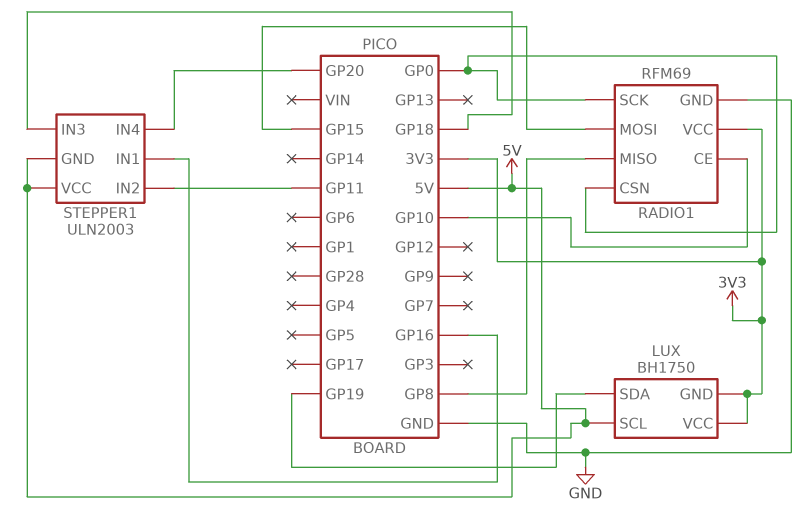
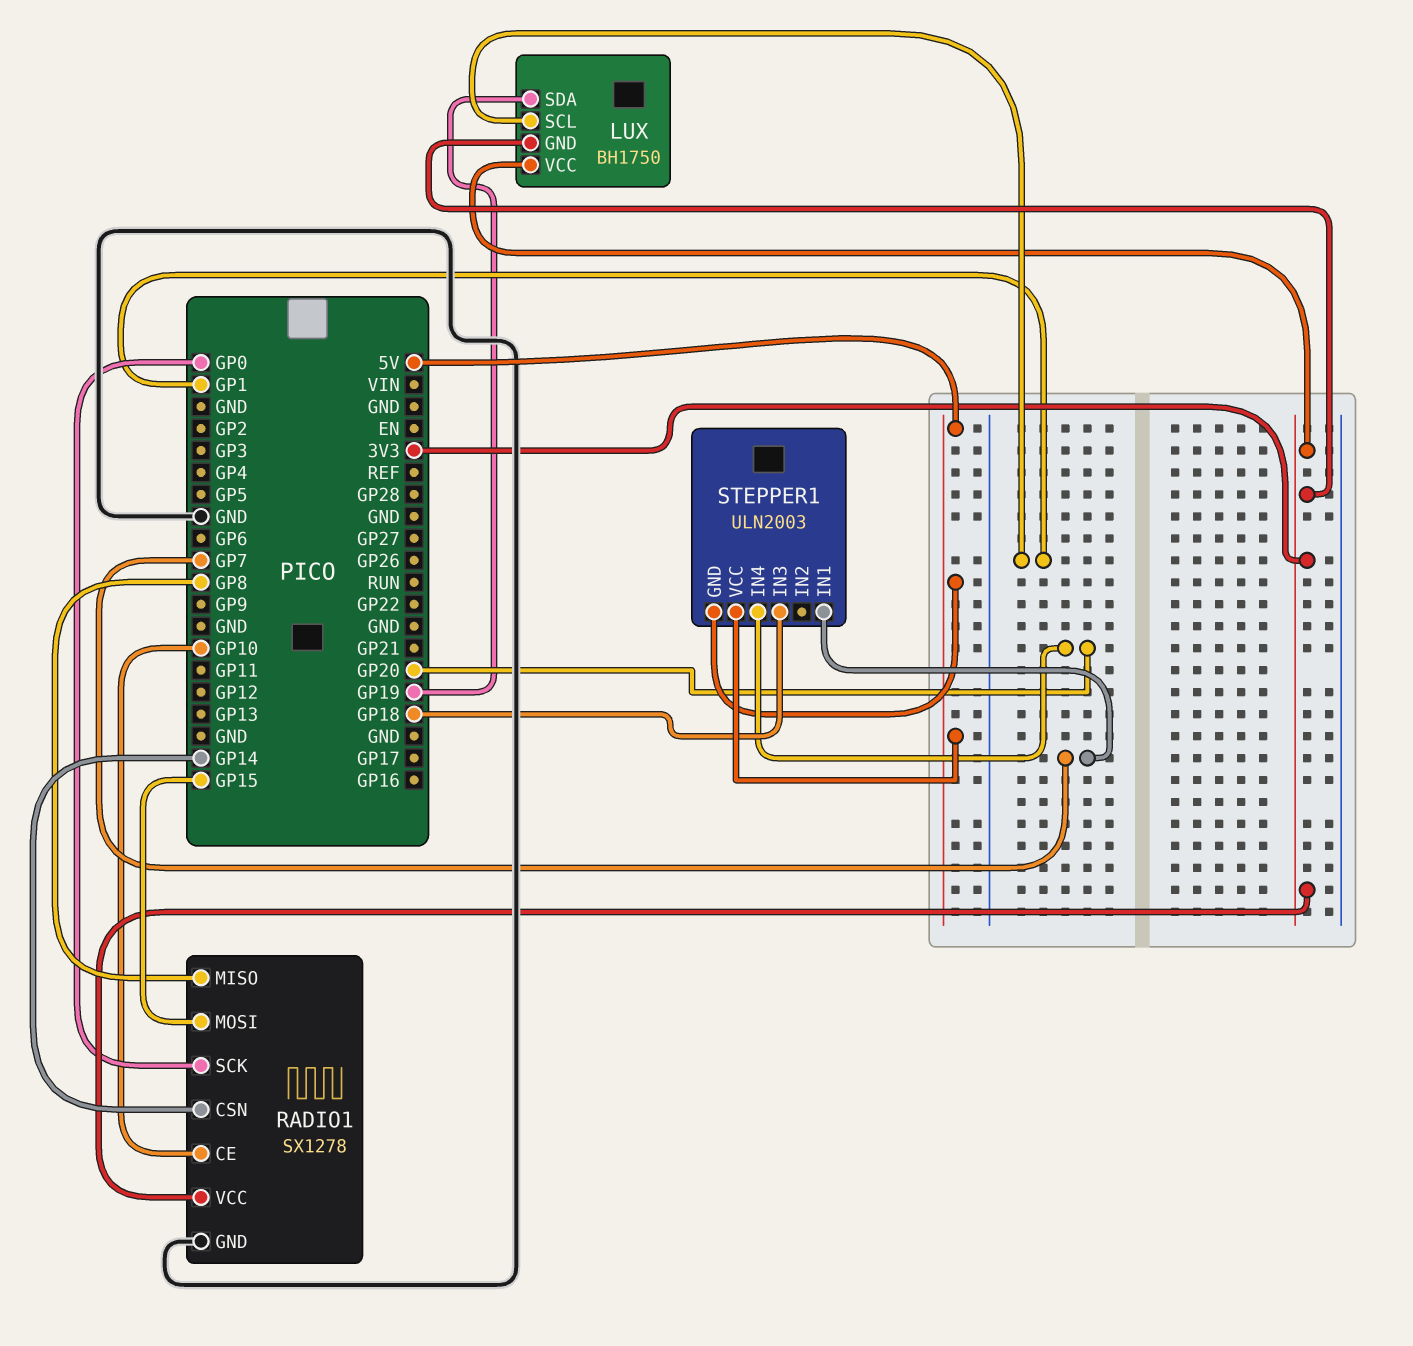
LUX pin SCL: 5V -> GP1
RADIO1: RFM69 -> SX1278
RADIO1 pin CSN: GP0 -> GP14
STEPPER1 pin IN1: GP16 -> GP7
STEPPER1 pin IN2: GP11 -> none

